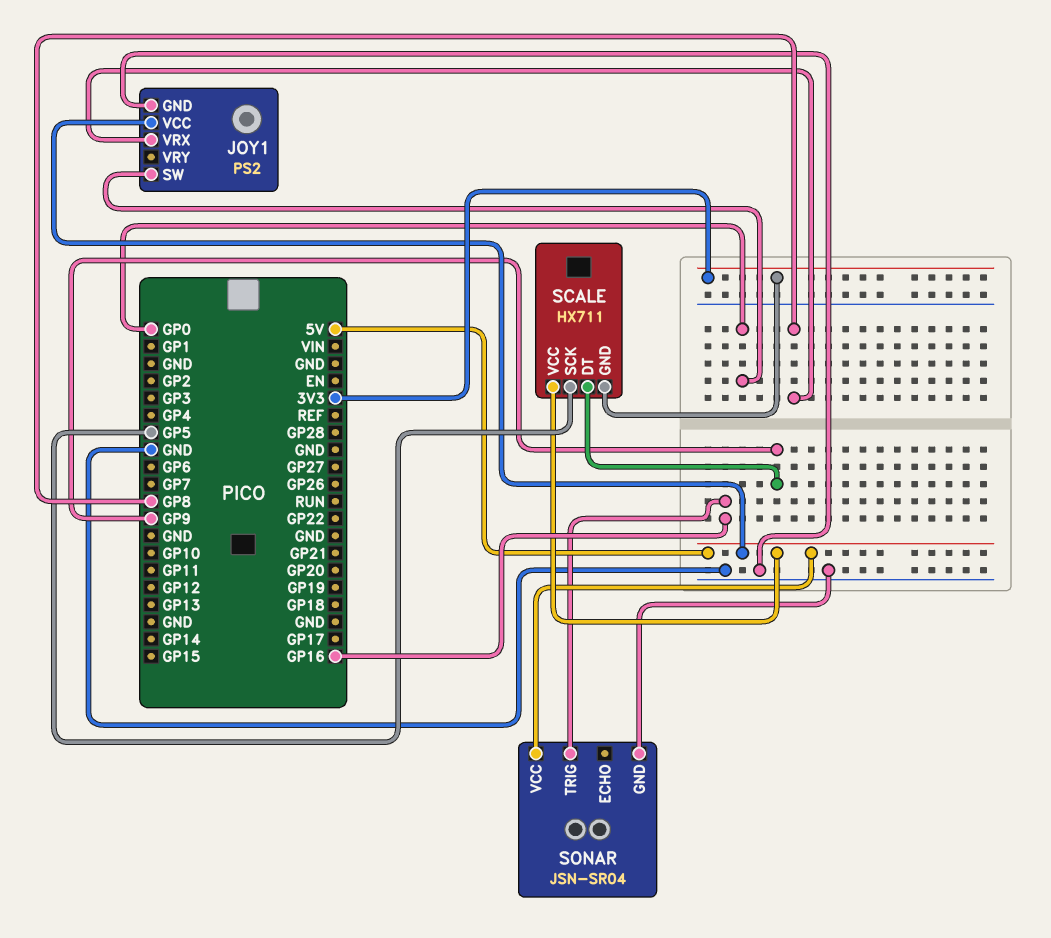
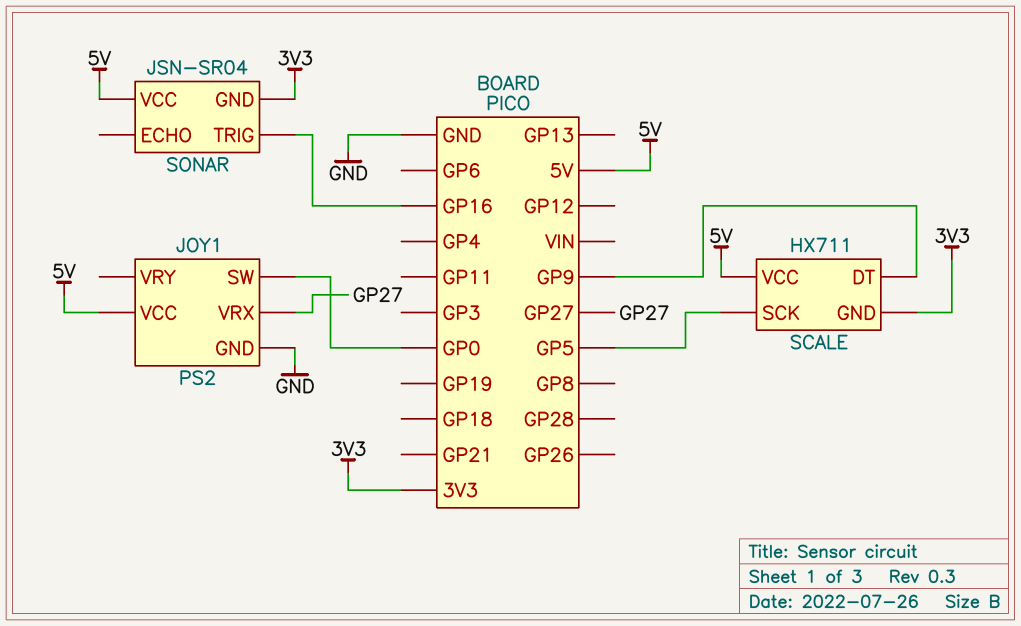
JOY1 pin VRX: GP8 -> GP27
SONAR pin GND: GND -> 3V3

